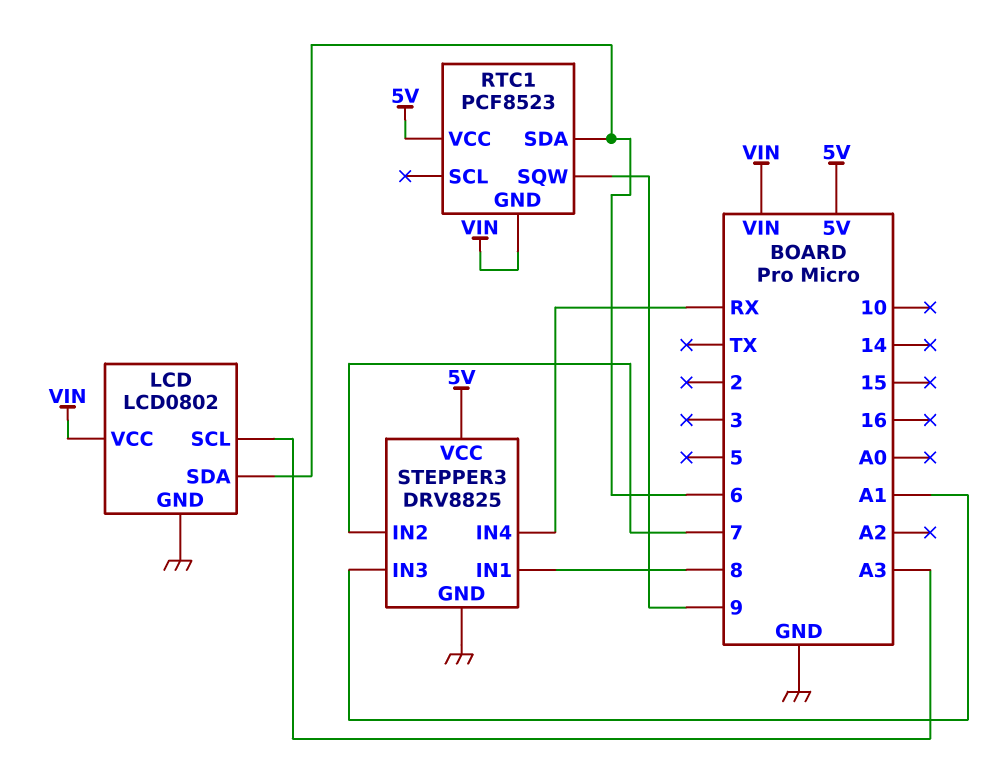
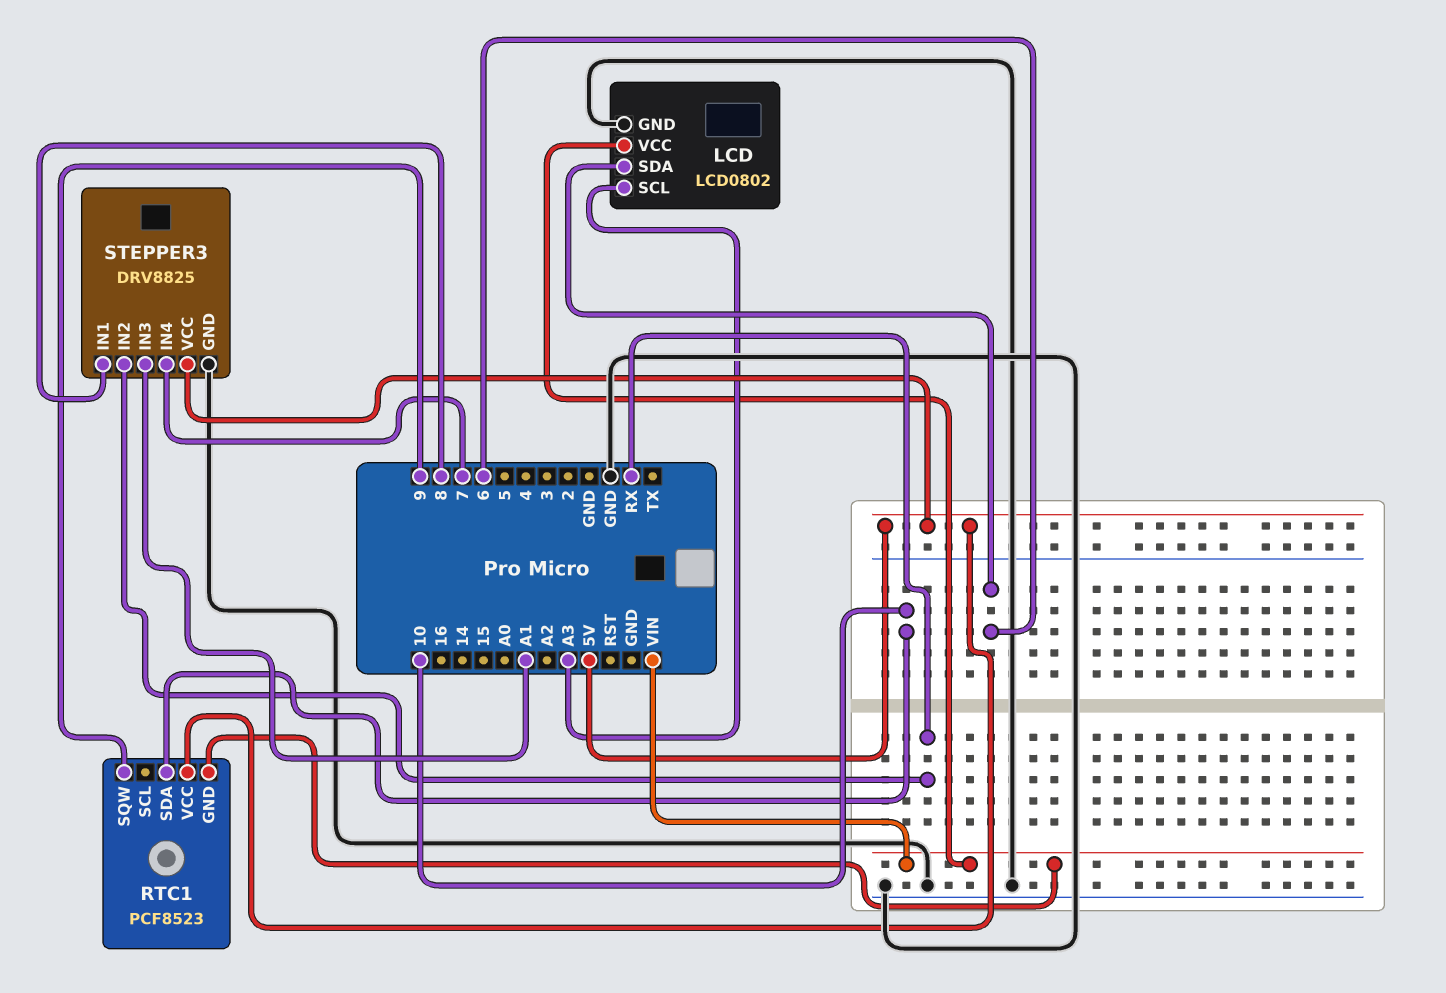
RTC1 pin SDA: 6 -> 10
STEPPER3 pin IN2: 7 -> RX
STEPPER3 pin IN4: RX -> 7

